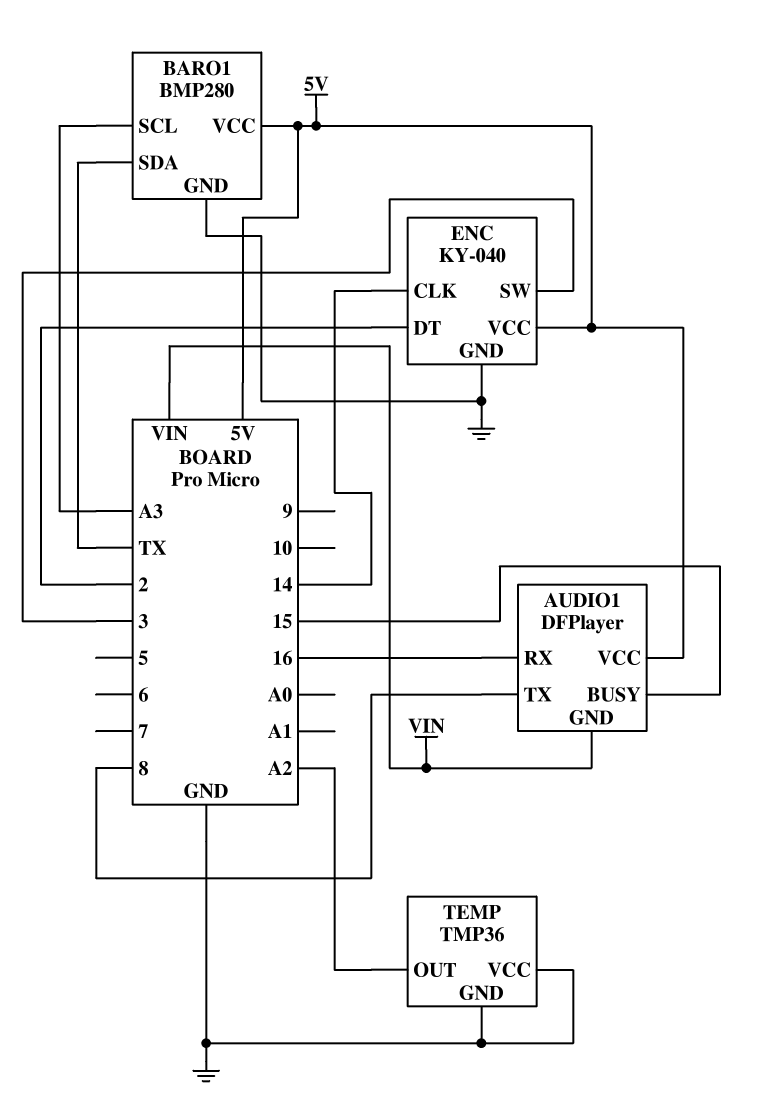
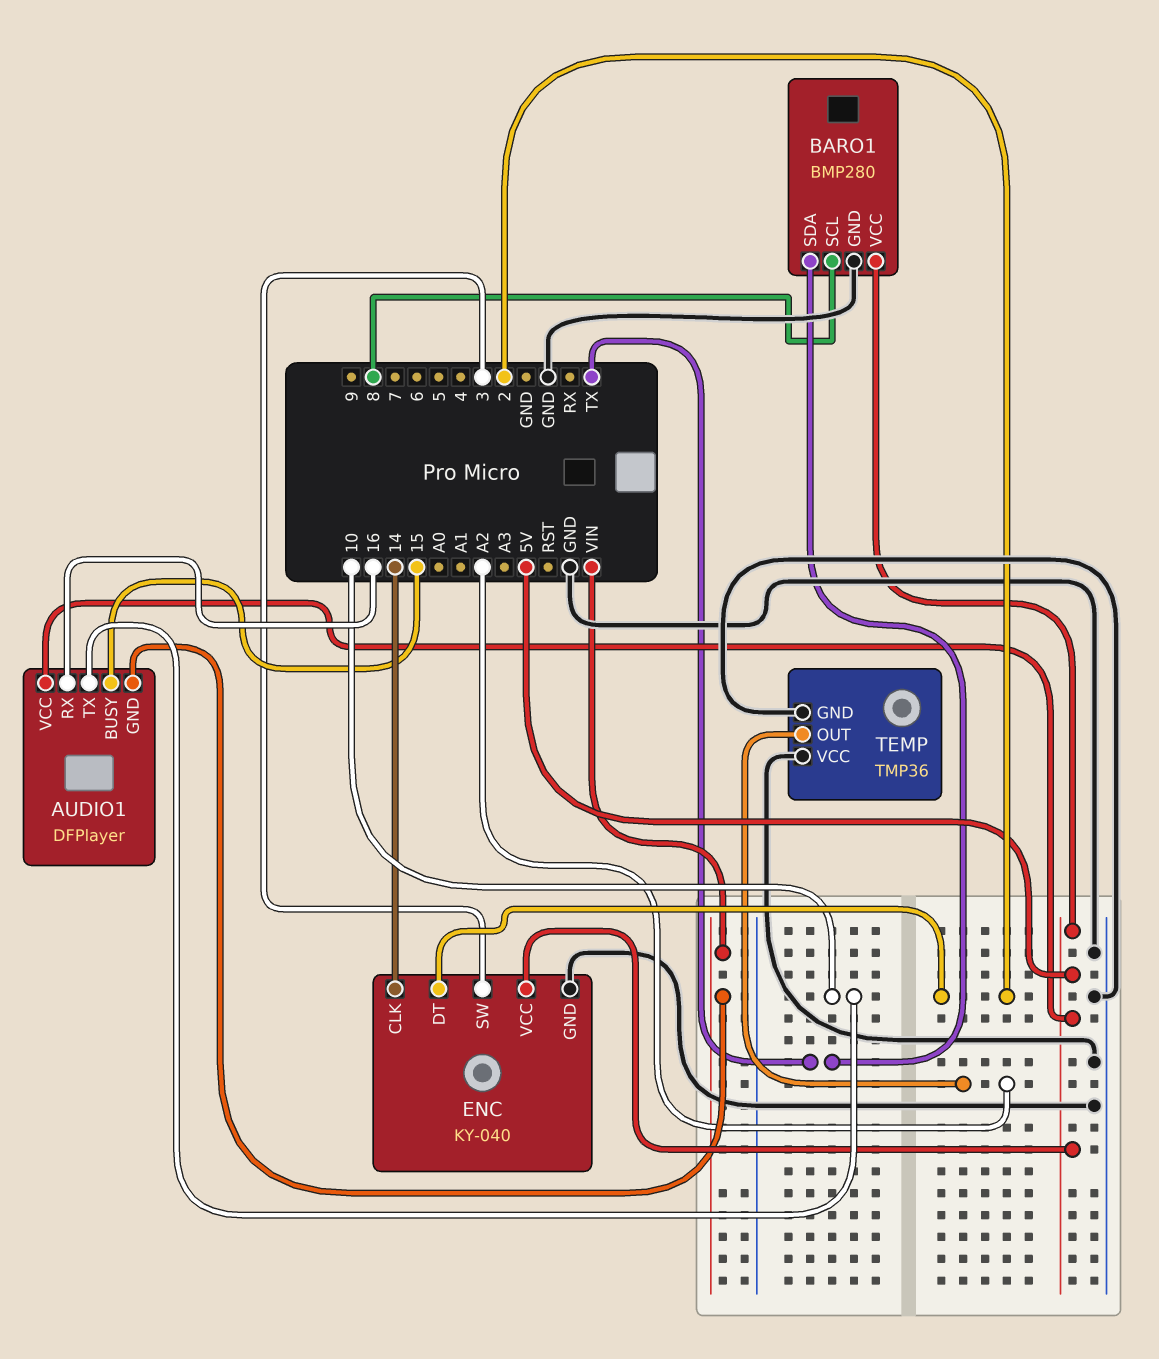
AUDIO1 pin TX: 8 -> 10
BARO1 pin SCL: A3 -> 8

